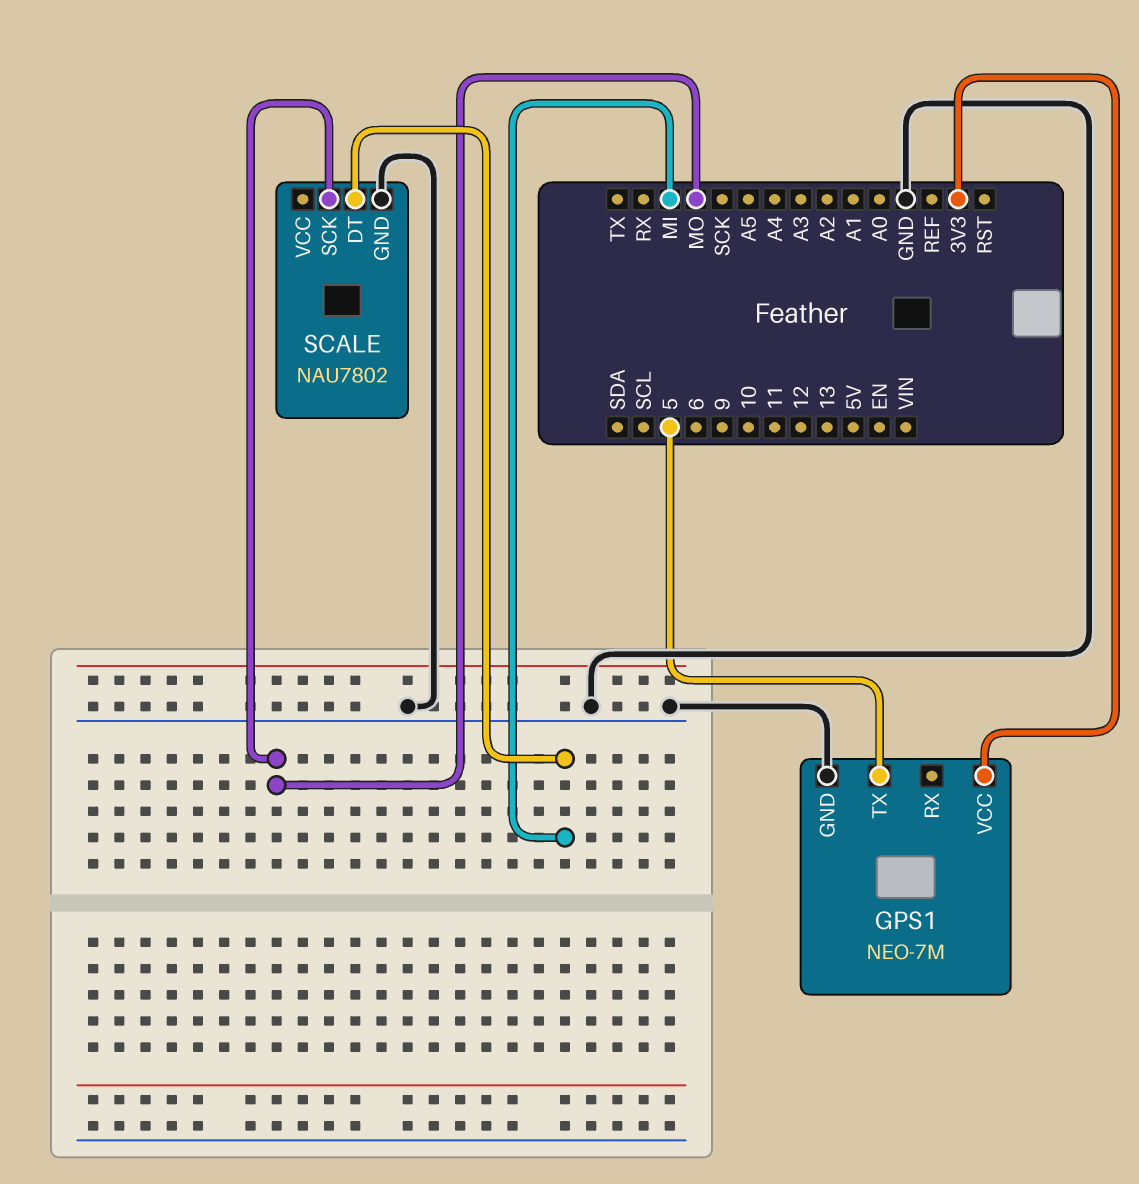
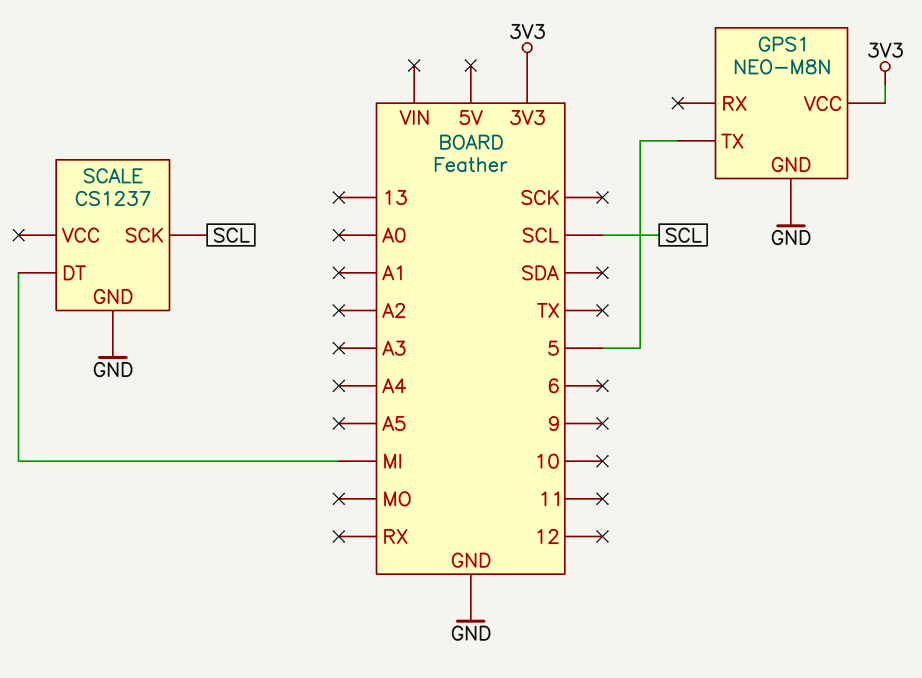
GPS1: NEO-7M -> NEO-M8N
SCALE: NAU7802 -> CS1237
SCALE pin SCK: MO -> SCL

